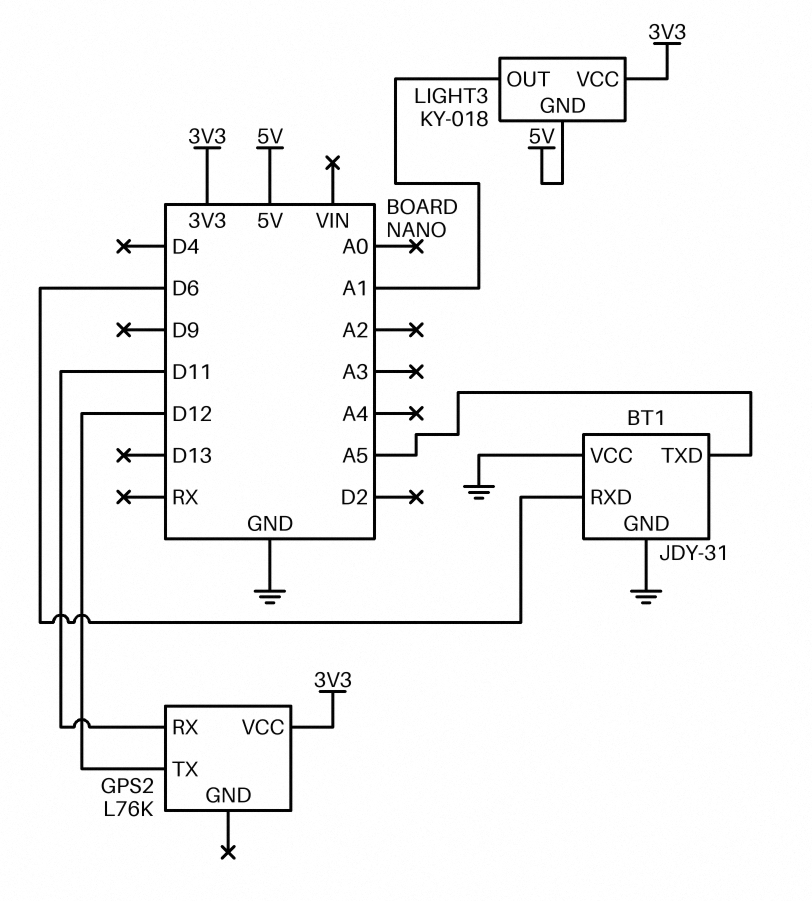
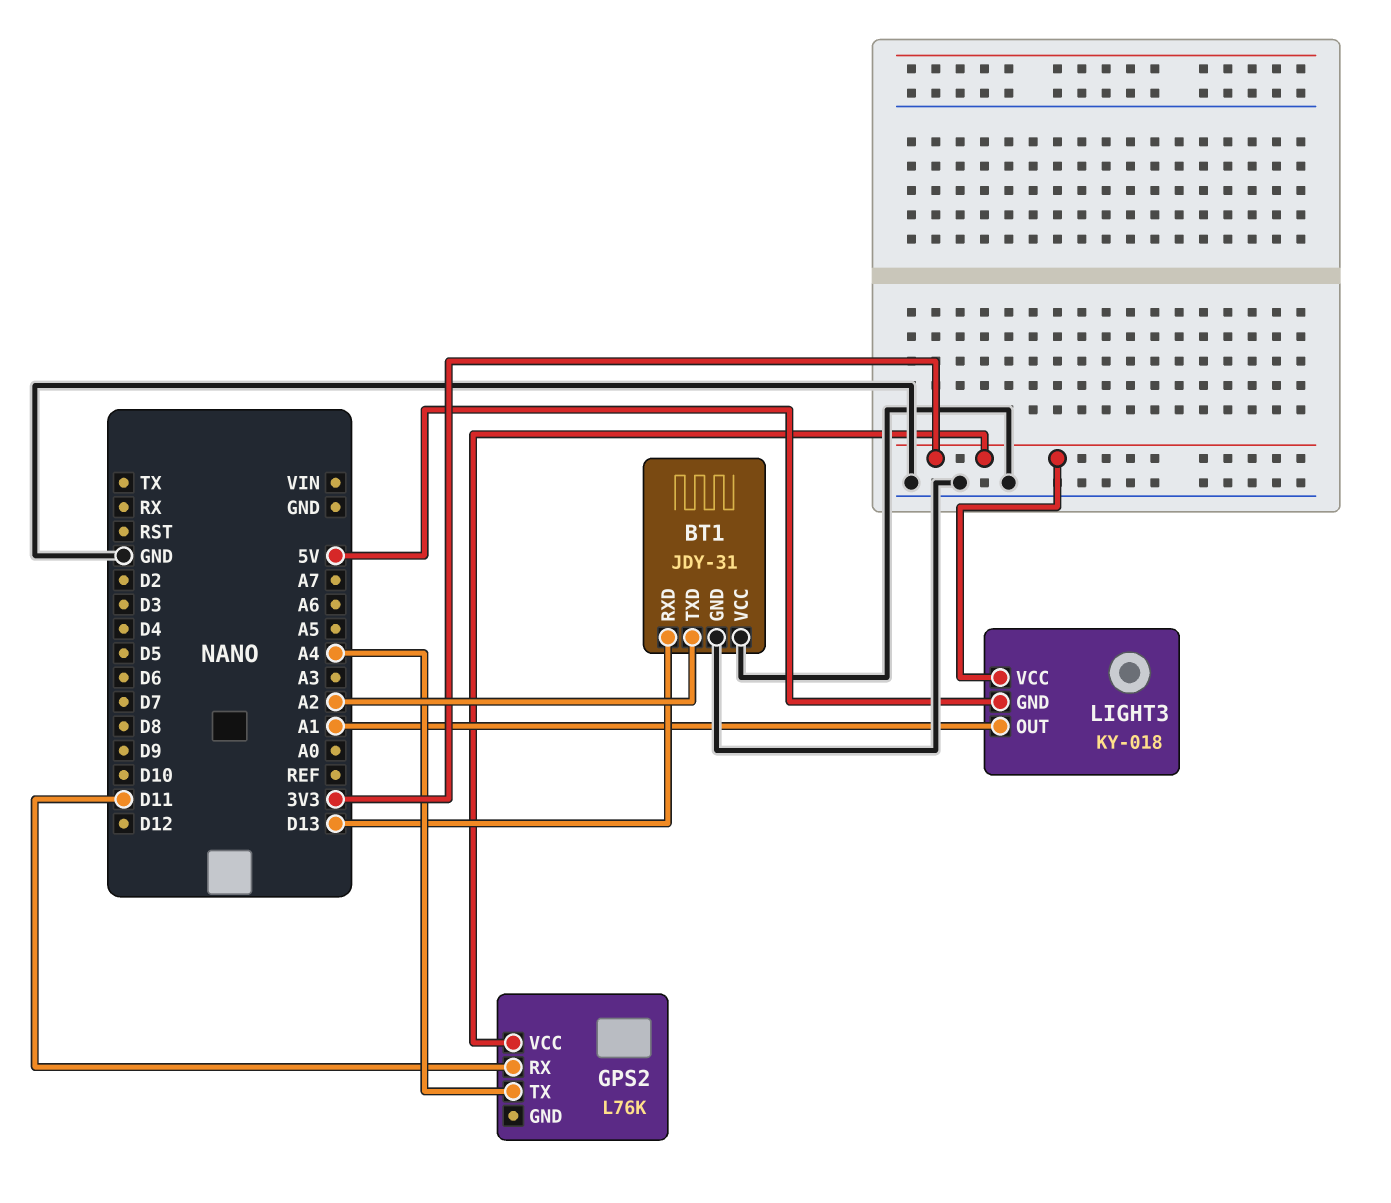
BT1 pin RXD: D6 -> D13
BT1 pin TXD: A5 -> A2
GPS2 pin TX: D12 -> A4

